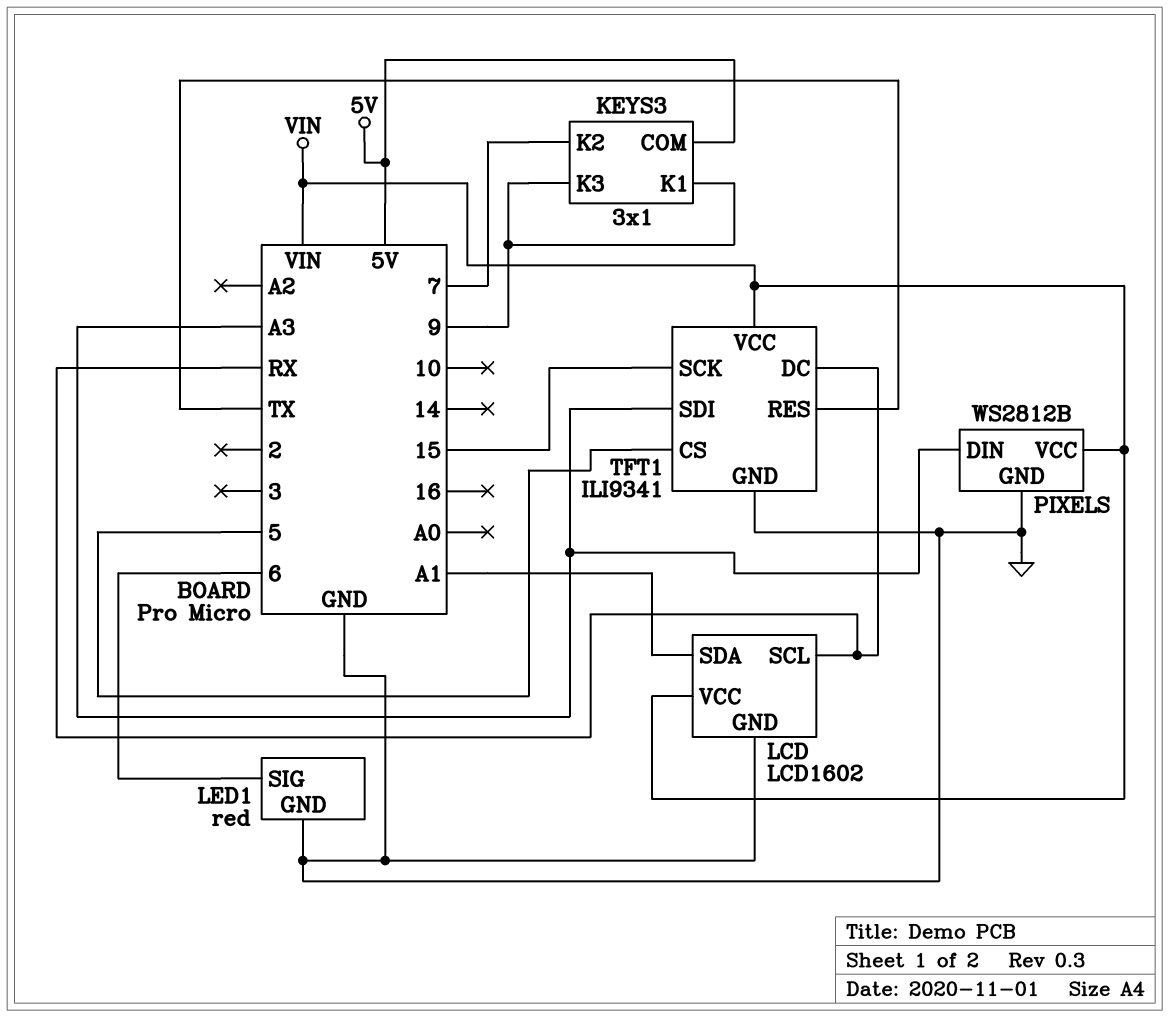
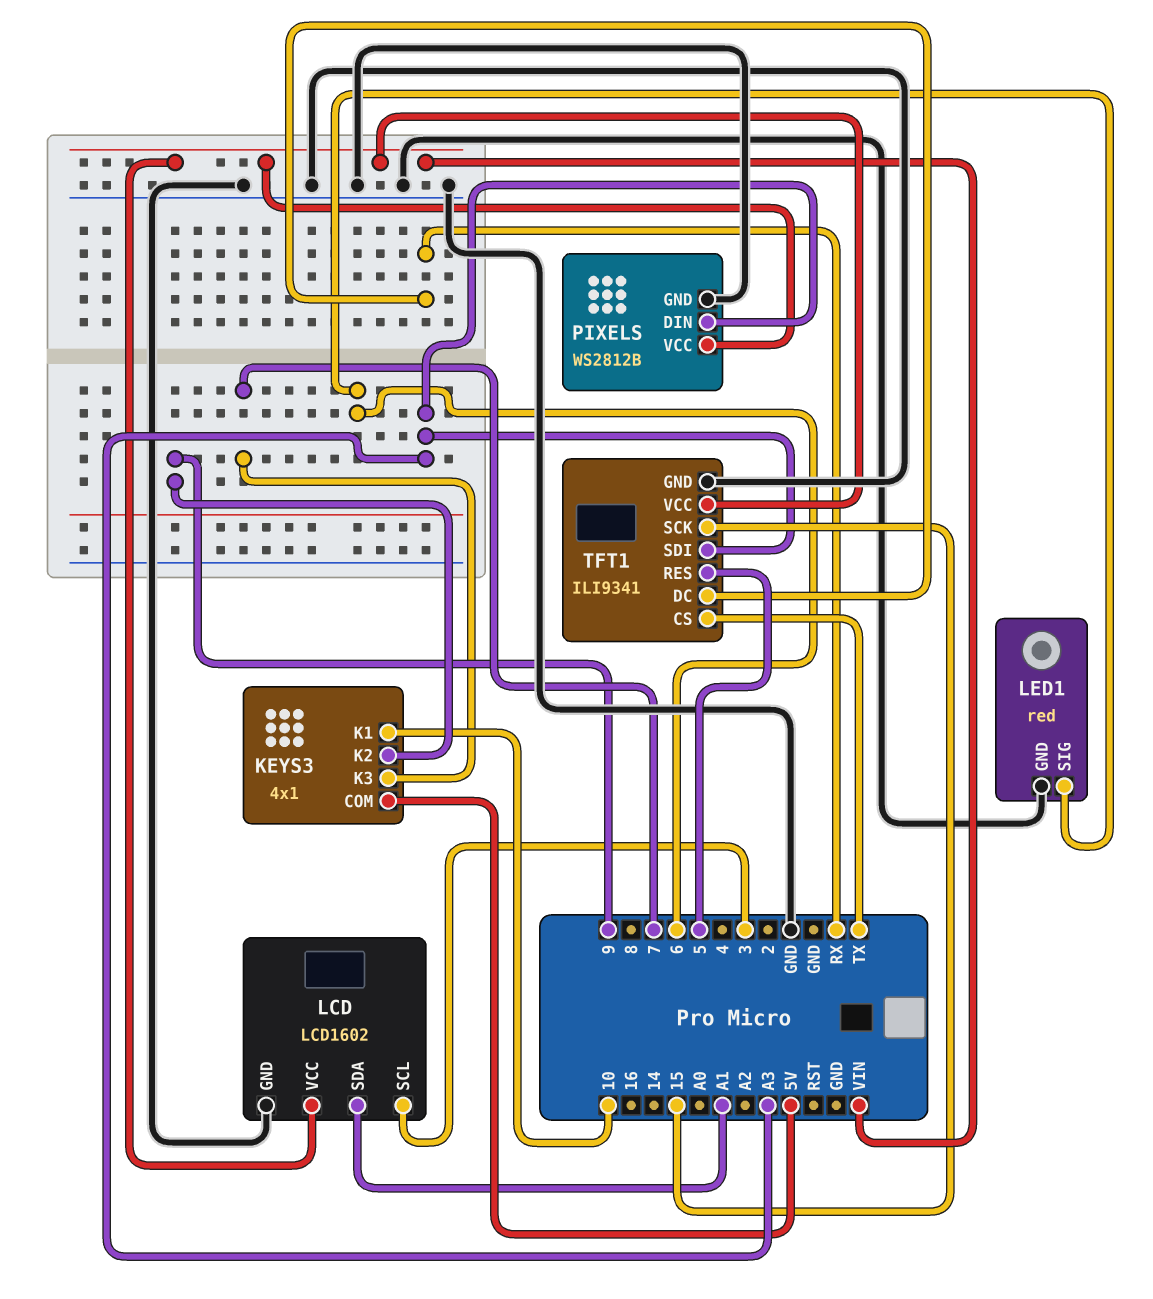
KEYS3: 3x1 -> 4x1
KEYS3 pin K1: 9 -> 10
KEYS3 pin K2: 7 -> 9
KEYS3 pin K3: 9 -> 7
LCD pin SCL: RX -> 3
TFT1 pin CS: 5 -> TX
TFT1 pin RES: TX -> 5

